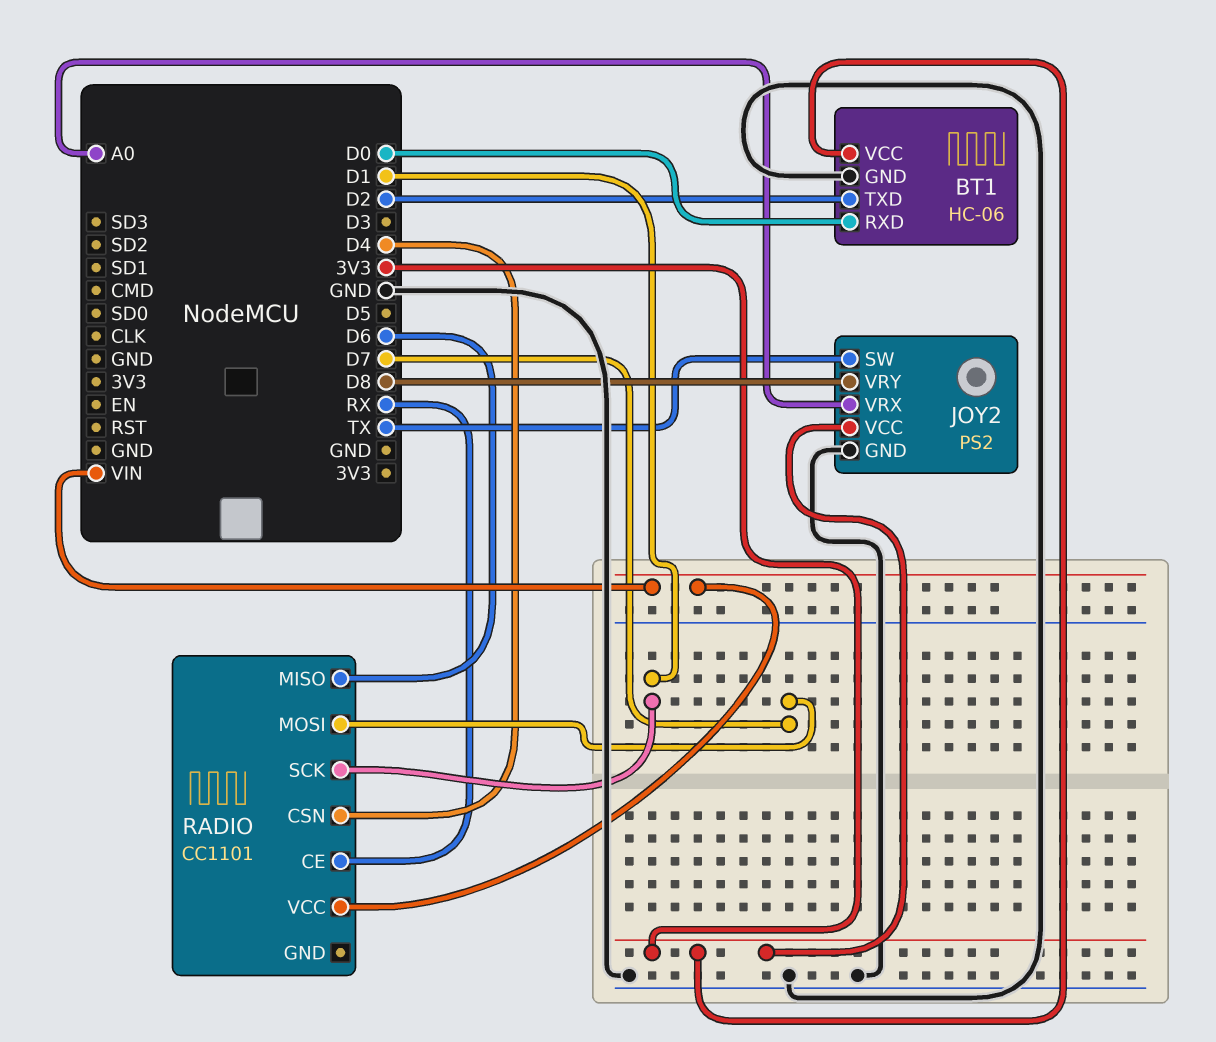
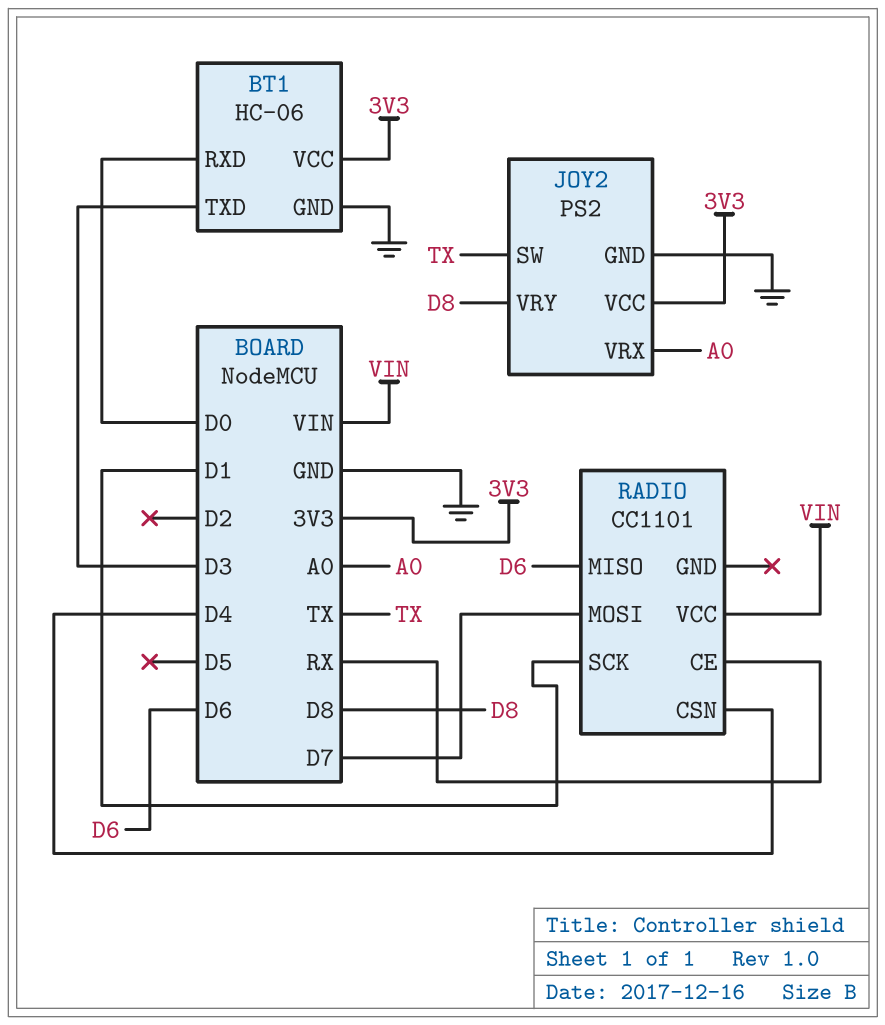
BT1 pin TXD: D2 -> D3

